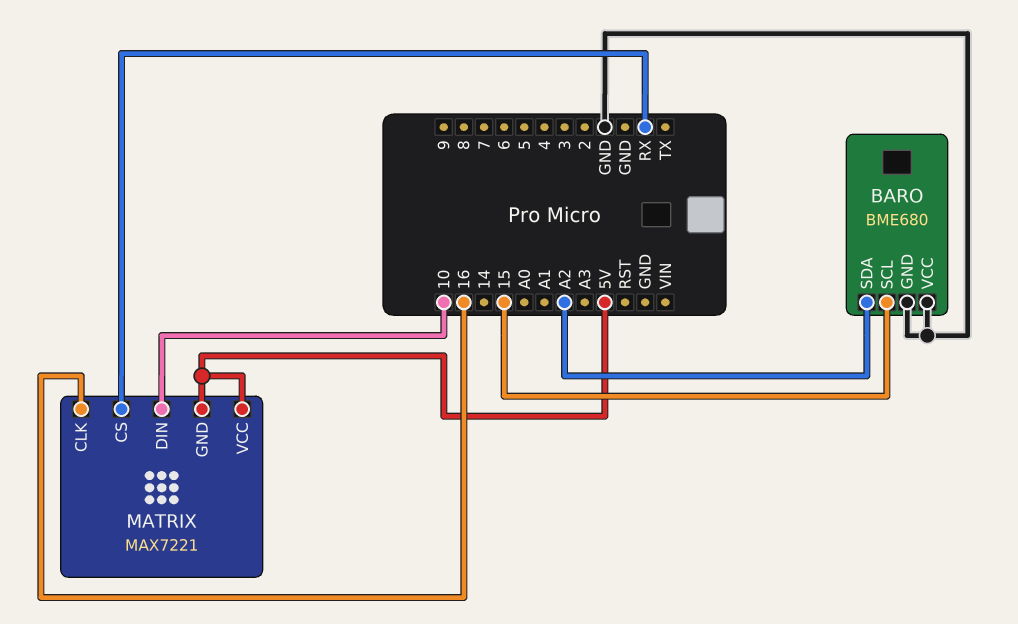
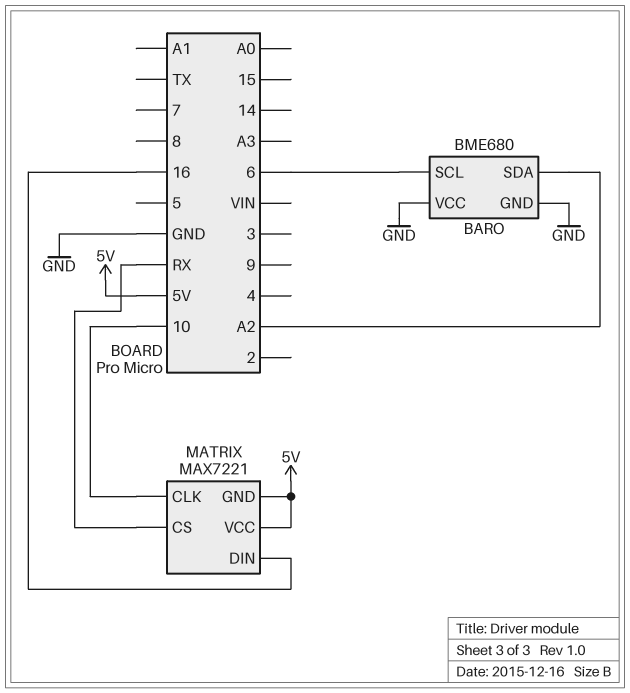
BARO pin SCL: 15 -> 6
MATRIX pin CLK: 16 -> 10
MATRIX pin DIN: 10 -> 16

